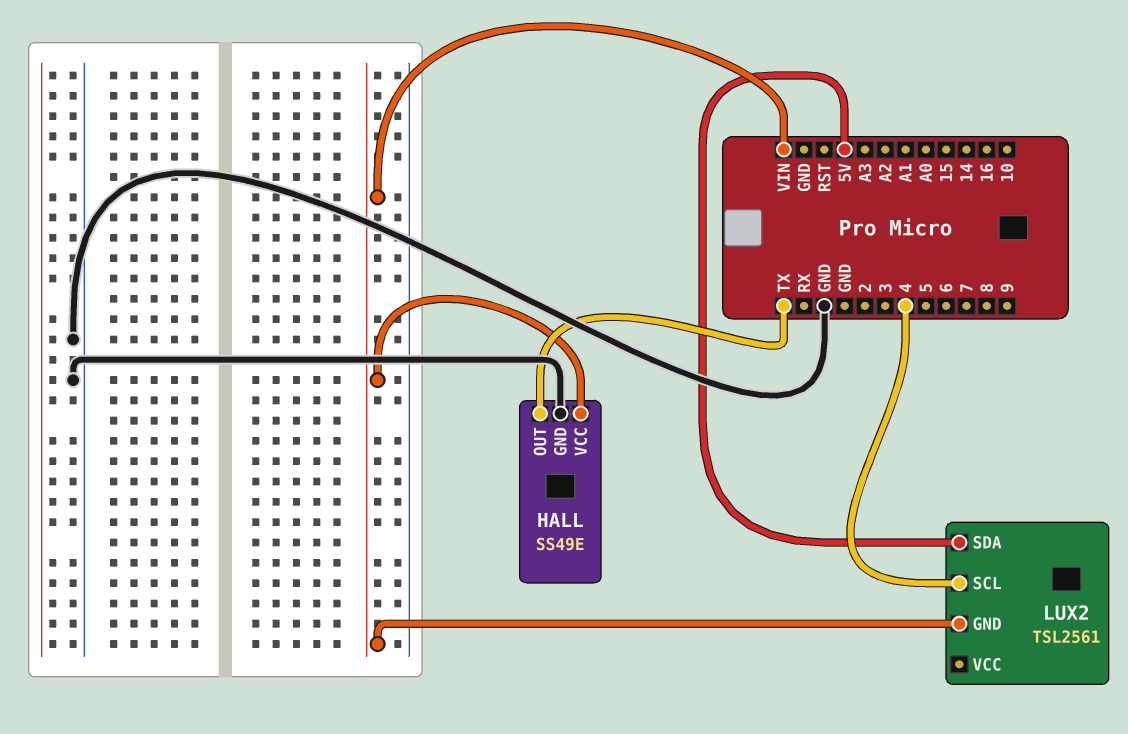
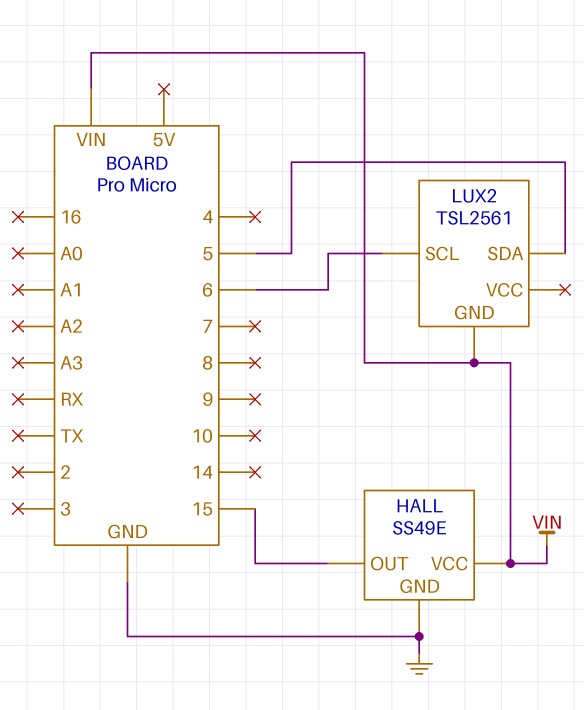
HALL pin OUT: TX -> 15
LUX2 pin SCL: 4 -> 6
LUX2 pin SDA: 5V -> 5

